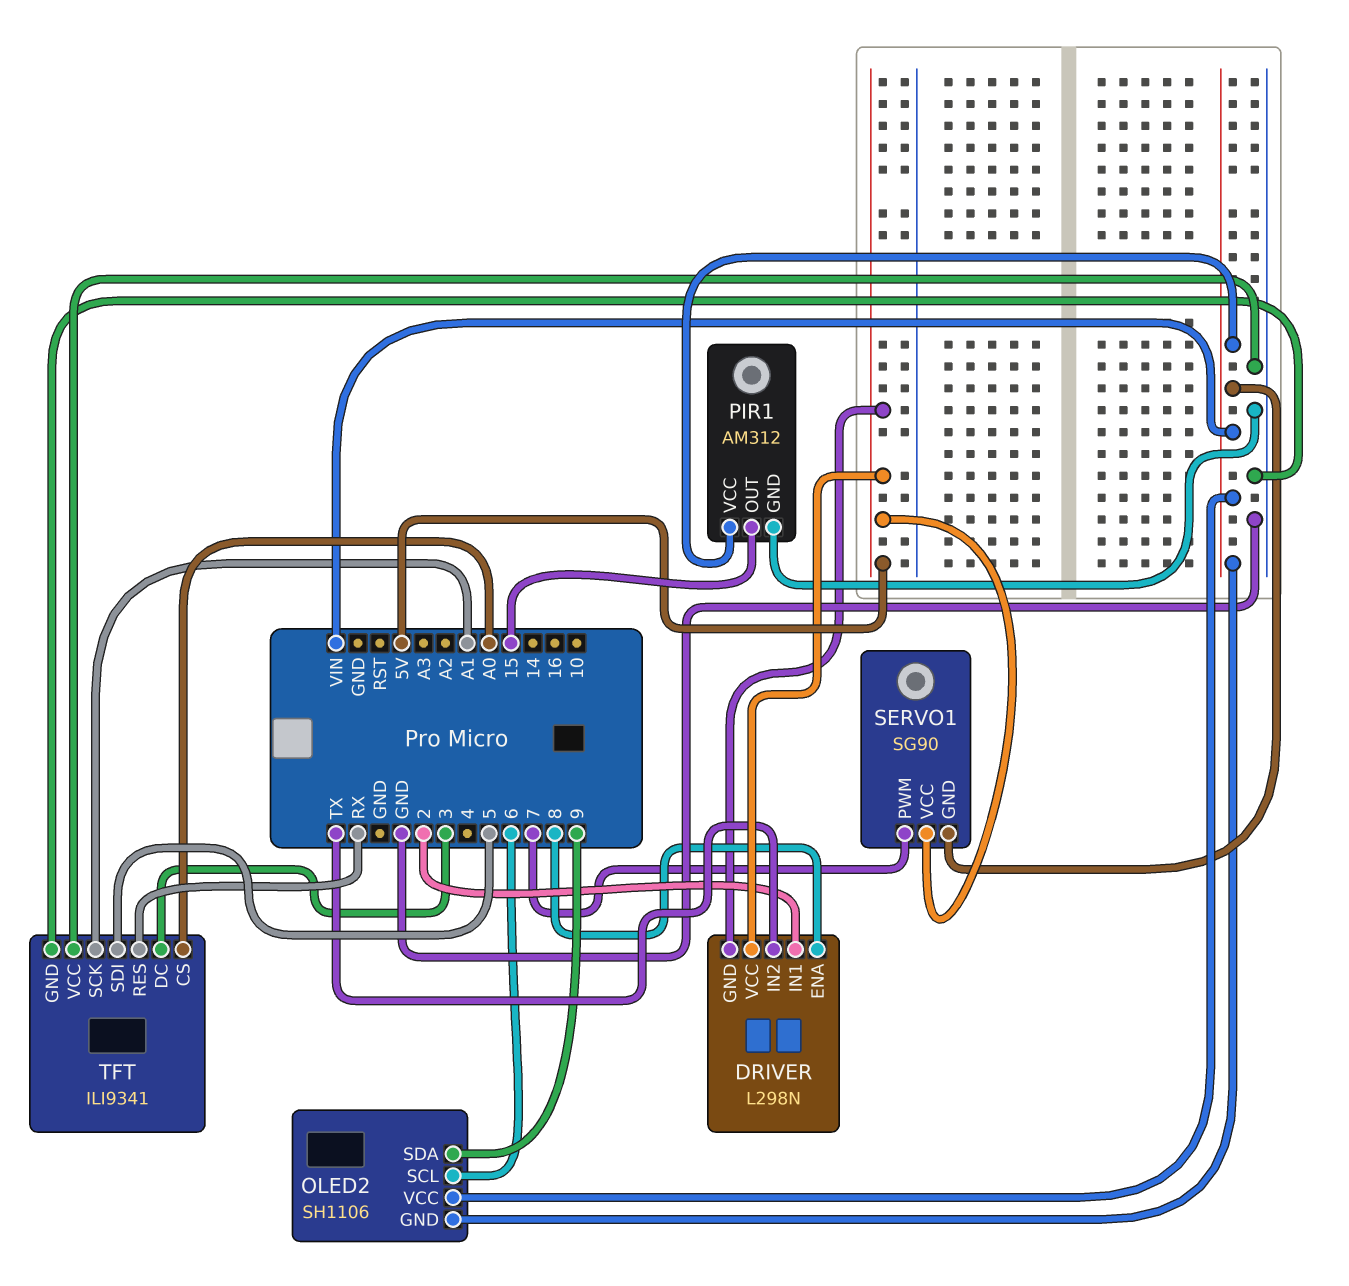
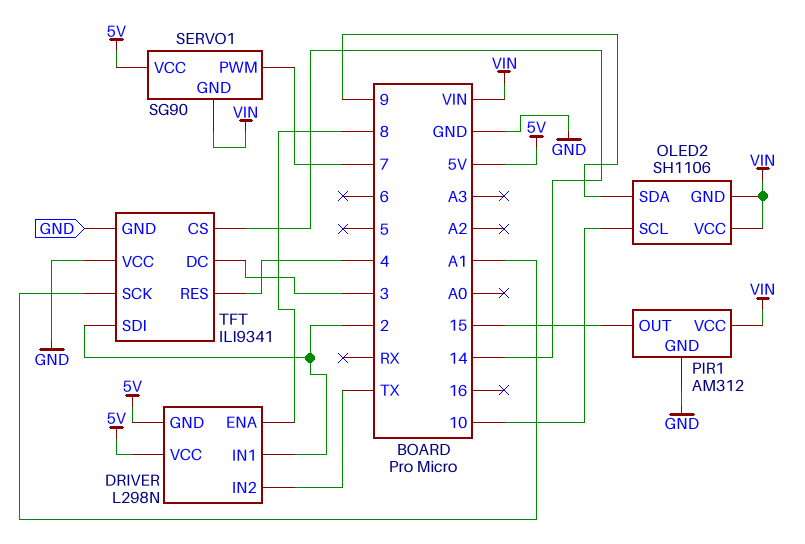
OLED2 pin SCL: 6 -> 10
TFT pin CS: A0 -> 14
TFT pin RES: RX -> 4
TFT pin SDI: 5 -> 2

